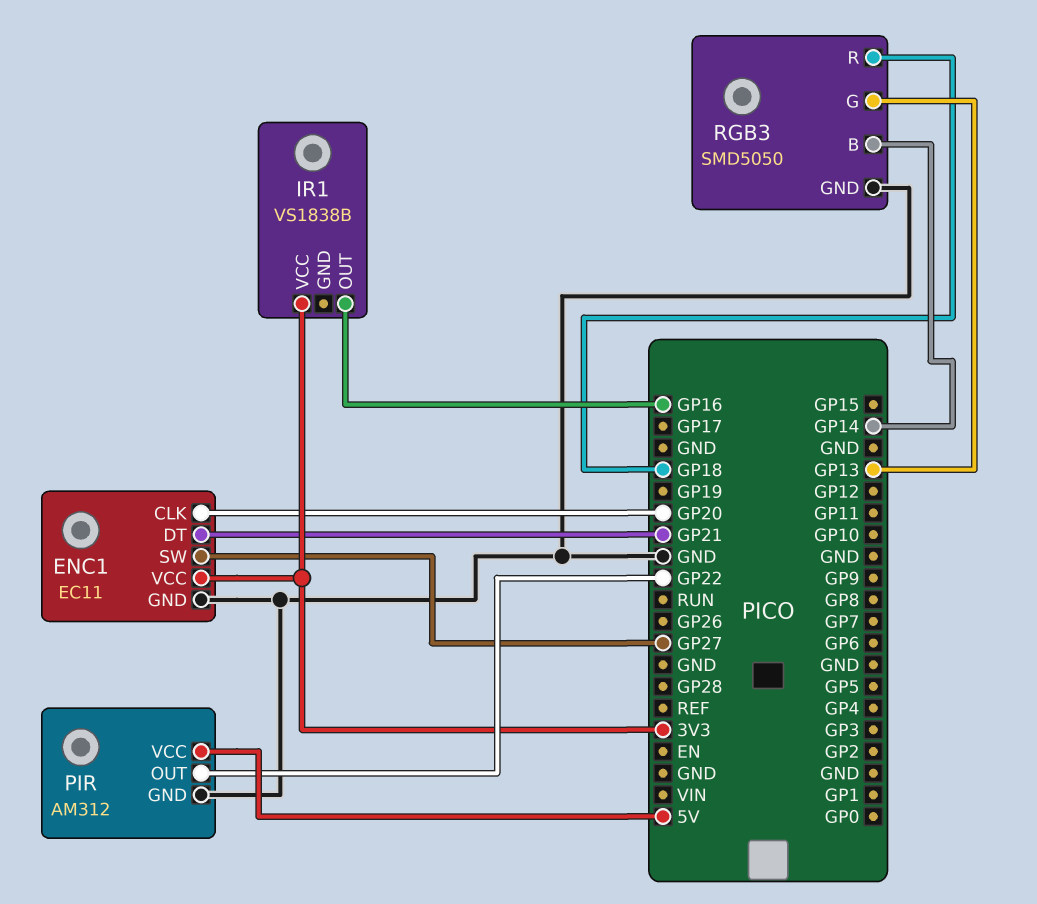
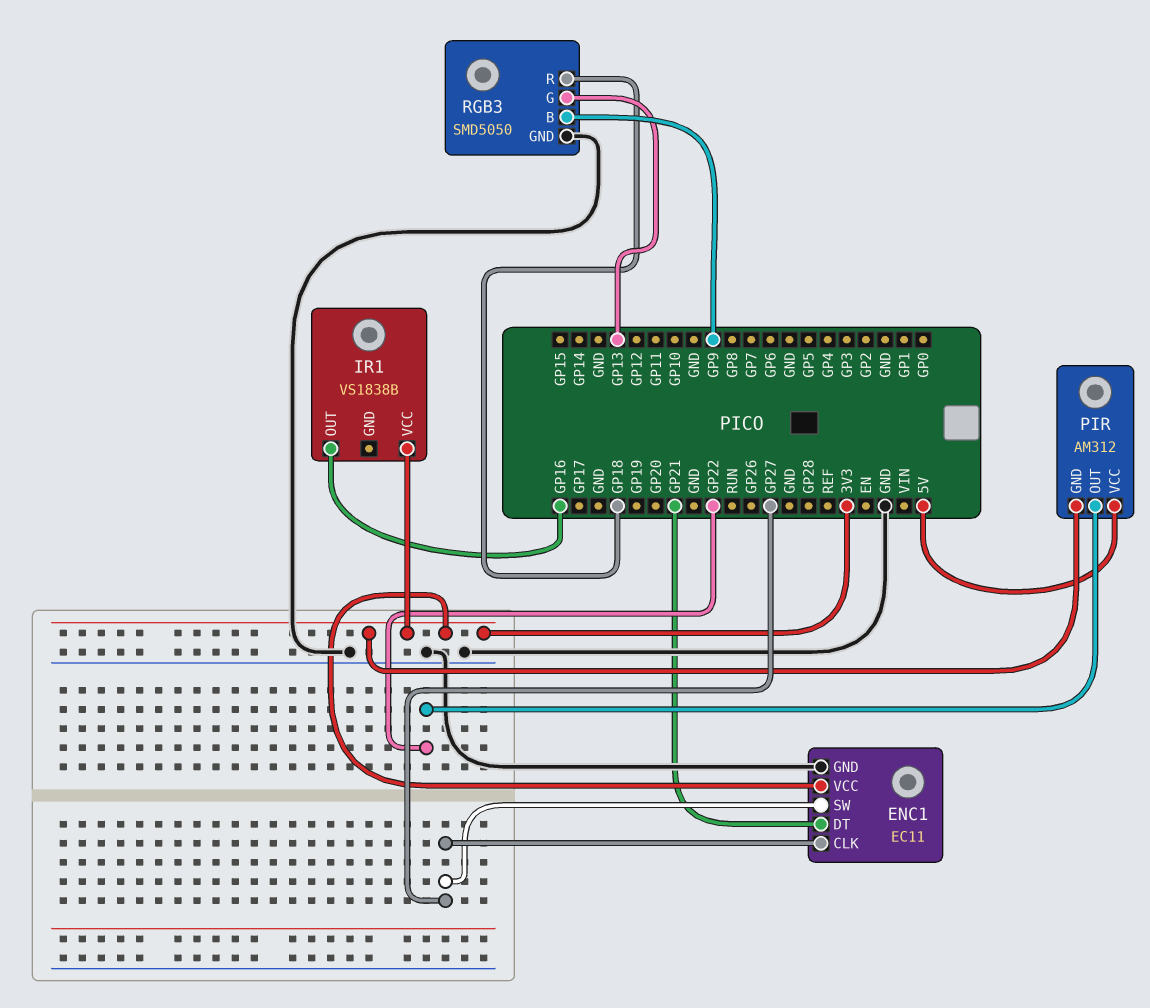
ENC1 pin CLK: GP20 -> GP27
PIR pin GND: GND -> 3V3
RGB3 pin B: GP14 -> GP9

